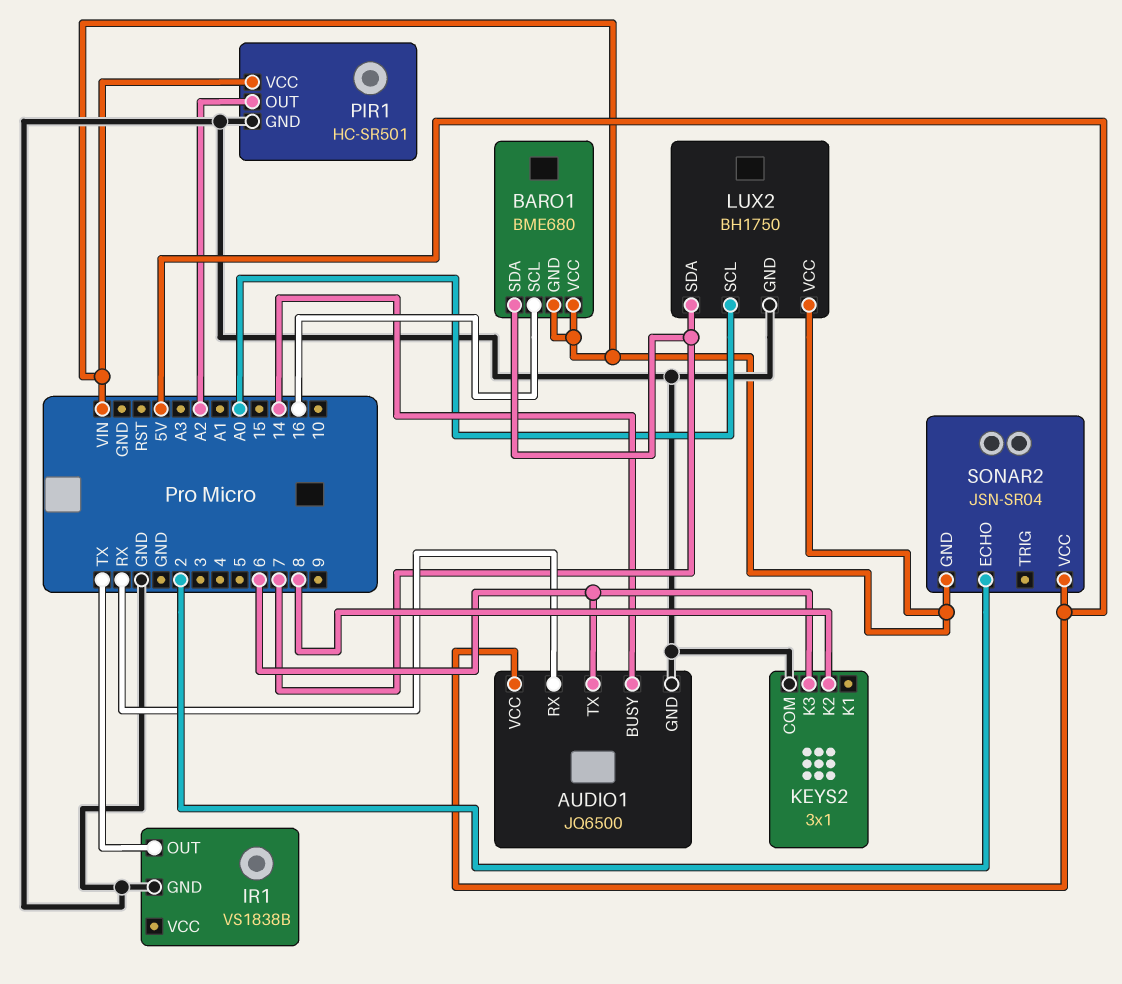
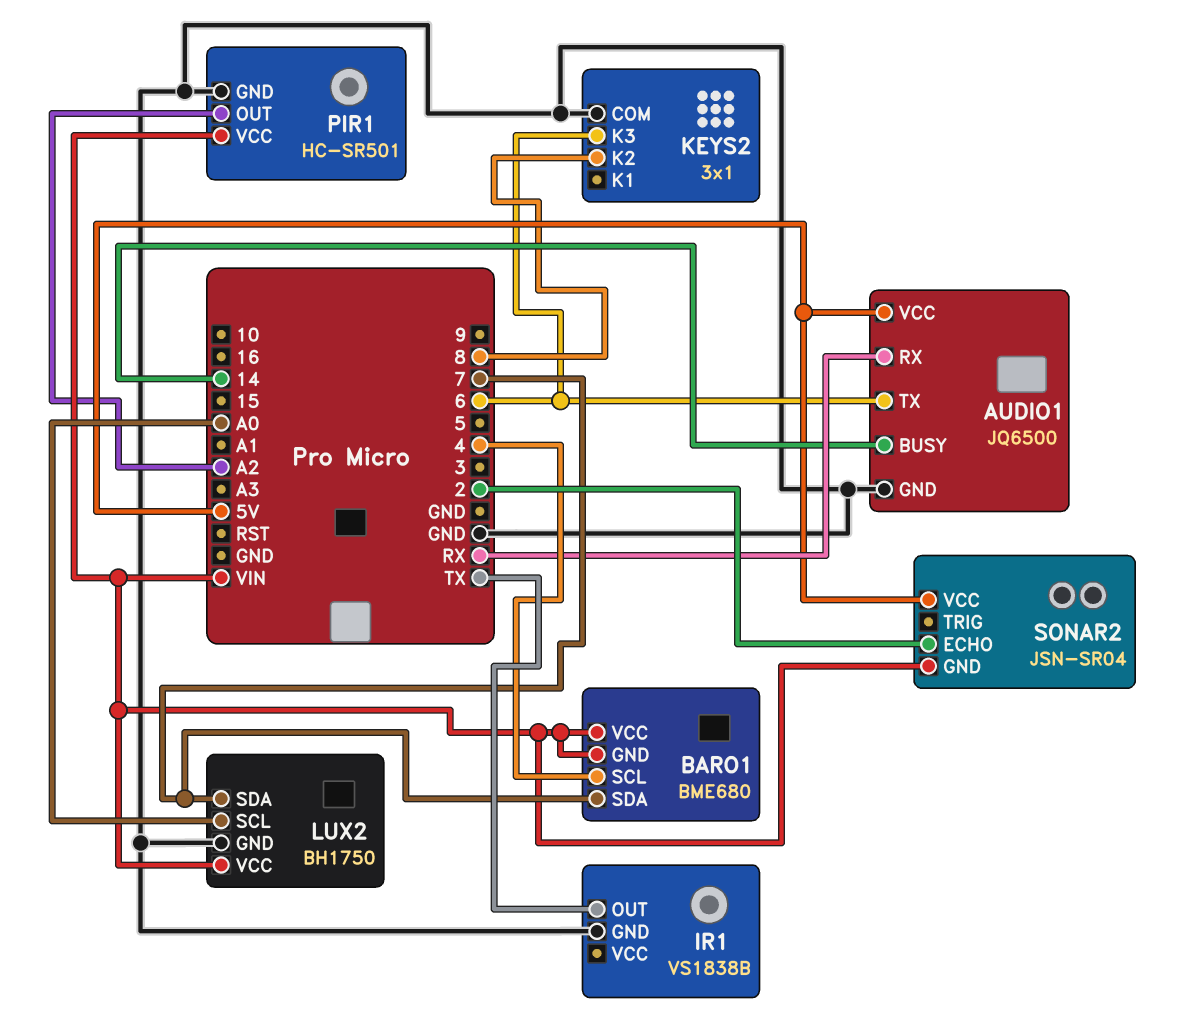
BARO1 pin SCL: 16 -> 4

